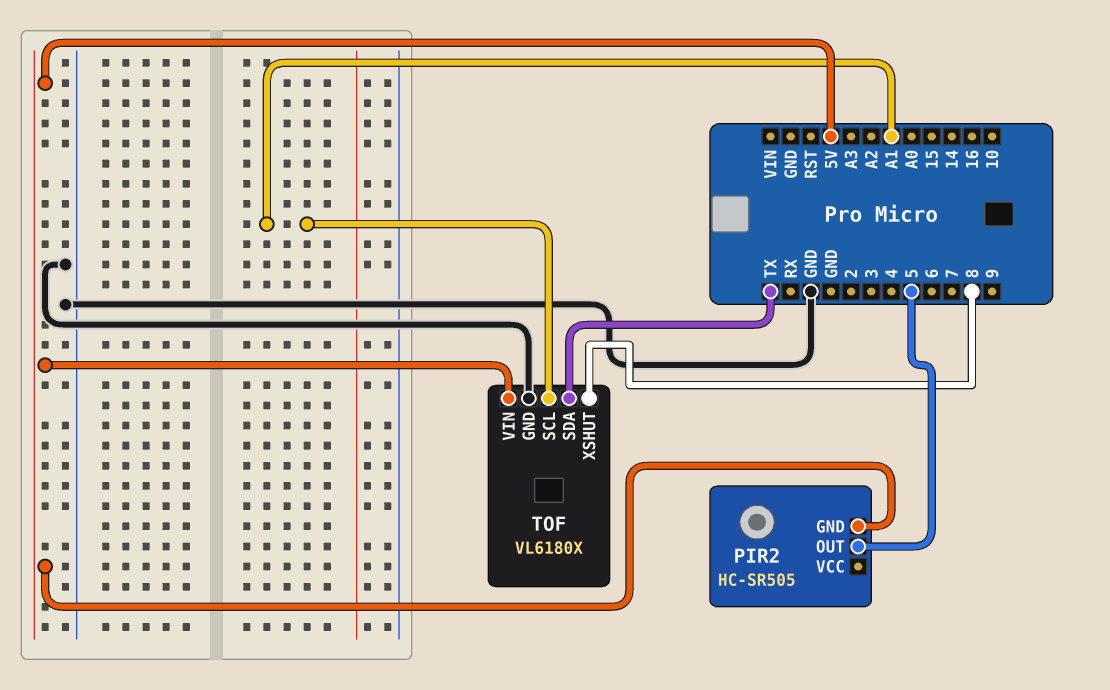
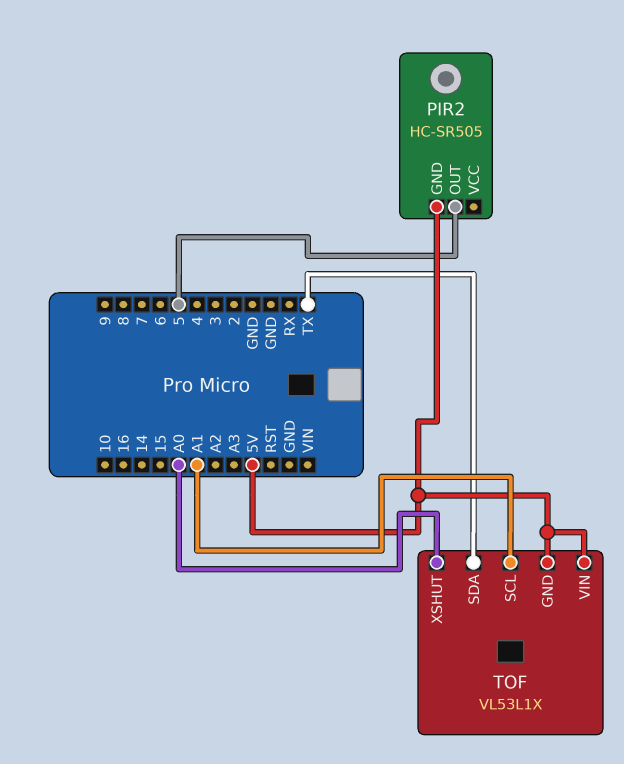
TOF: VL6180X -> VL53L1X
TOF pin GND: GND -> 5V
TOF pin XSHUT: 8 -> A0

